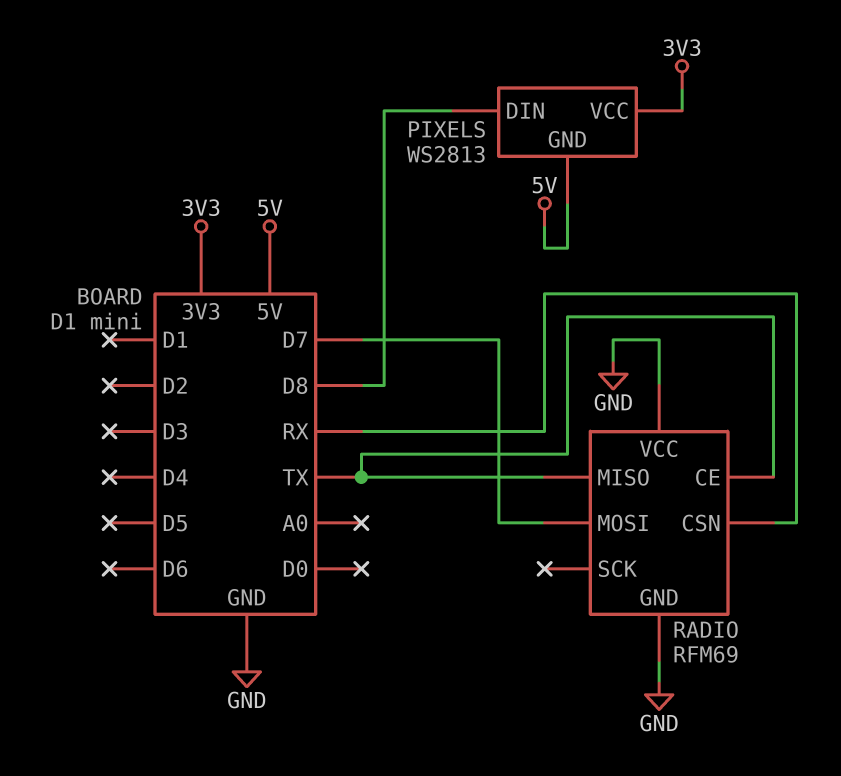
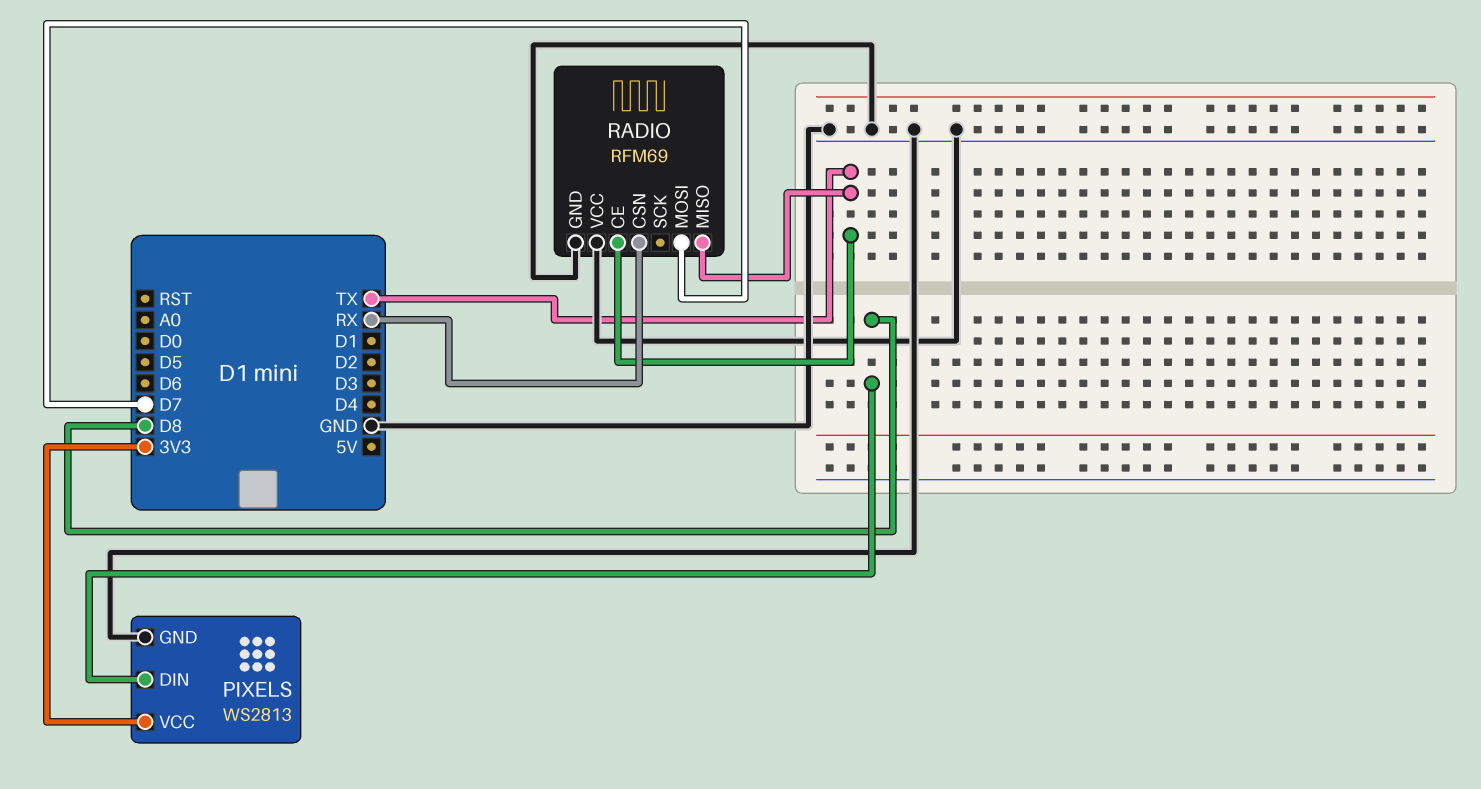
PIXELS pin GND: 5V -> GND

